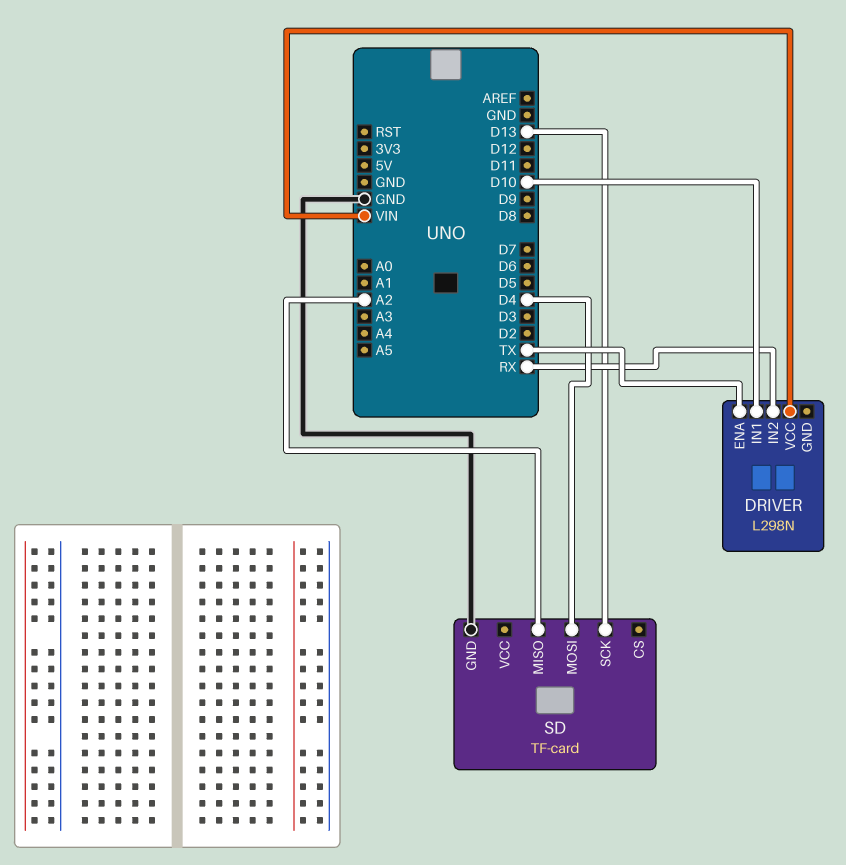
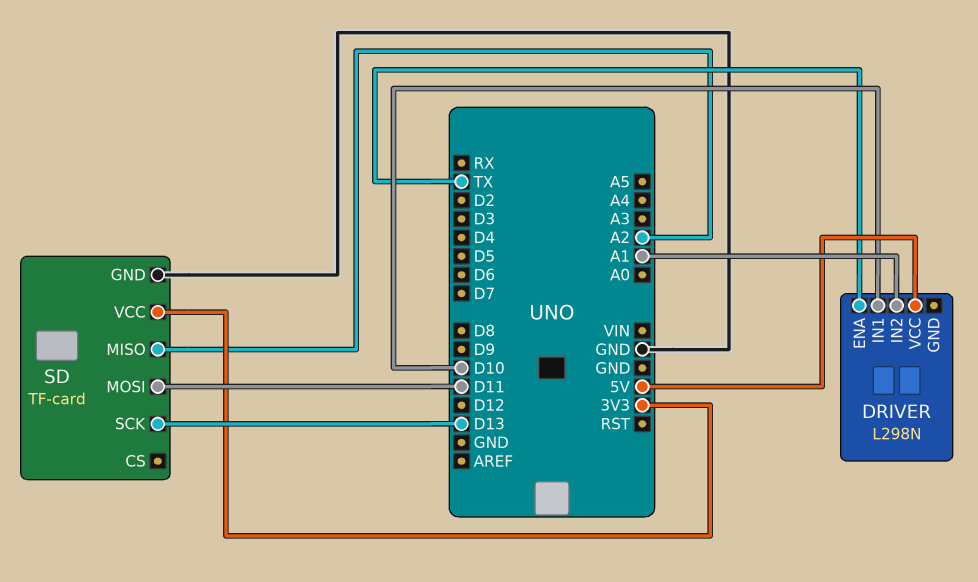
DRIVER pin IN2: RX -> A1
DRIVER pin VCC: VIN -> 5V
SD pin MOSI: D4 -> D11
SD pin VCC: none -> 3V3

